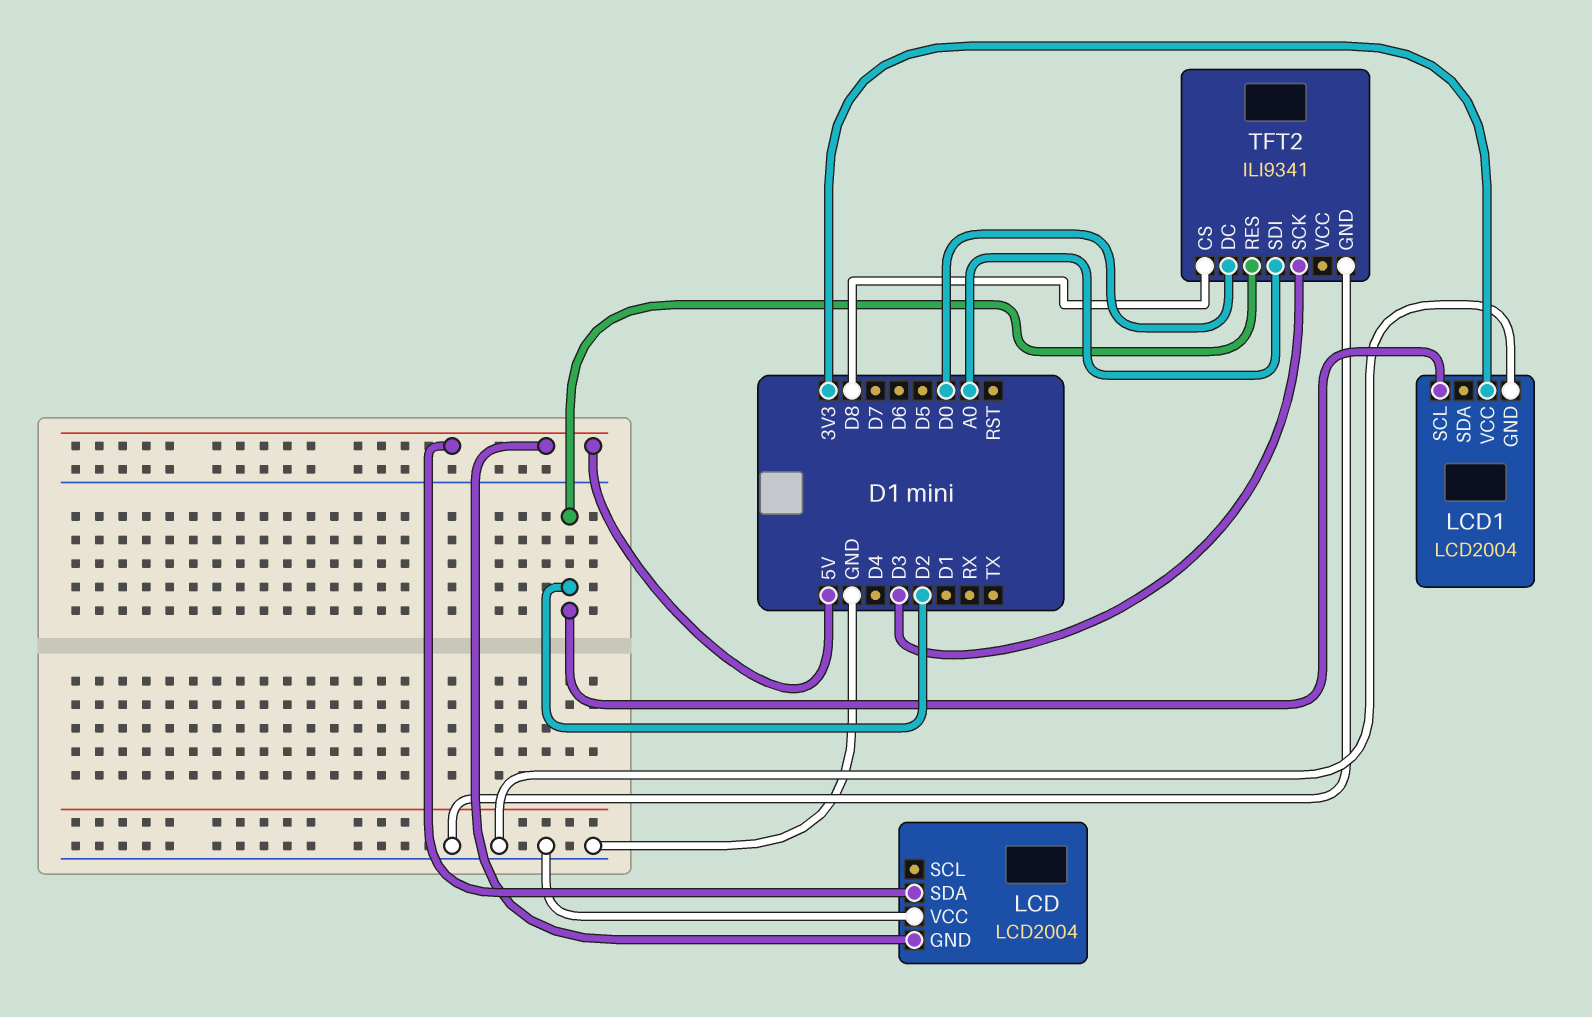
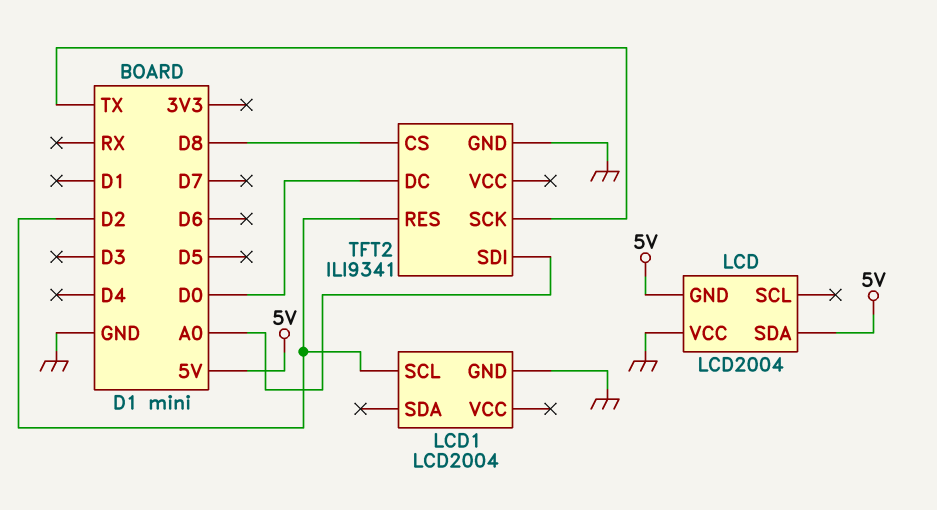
LCD1 pin VCC: 3V3 -> none
TFT2 pin SCK: D3 -> TX

